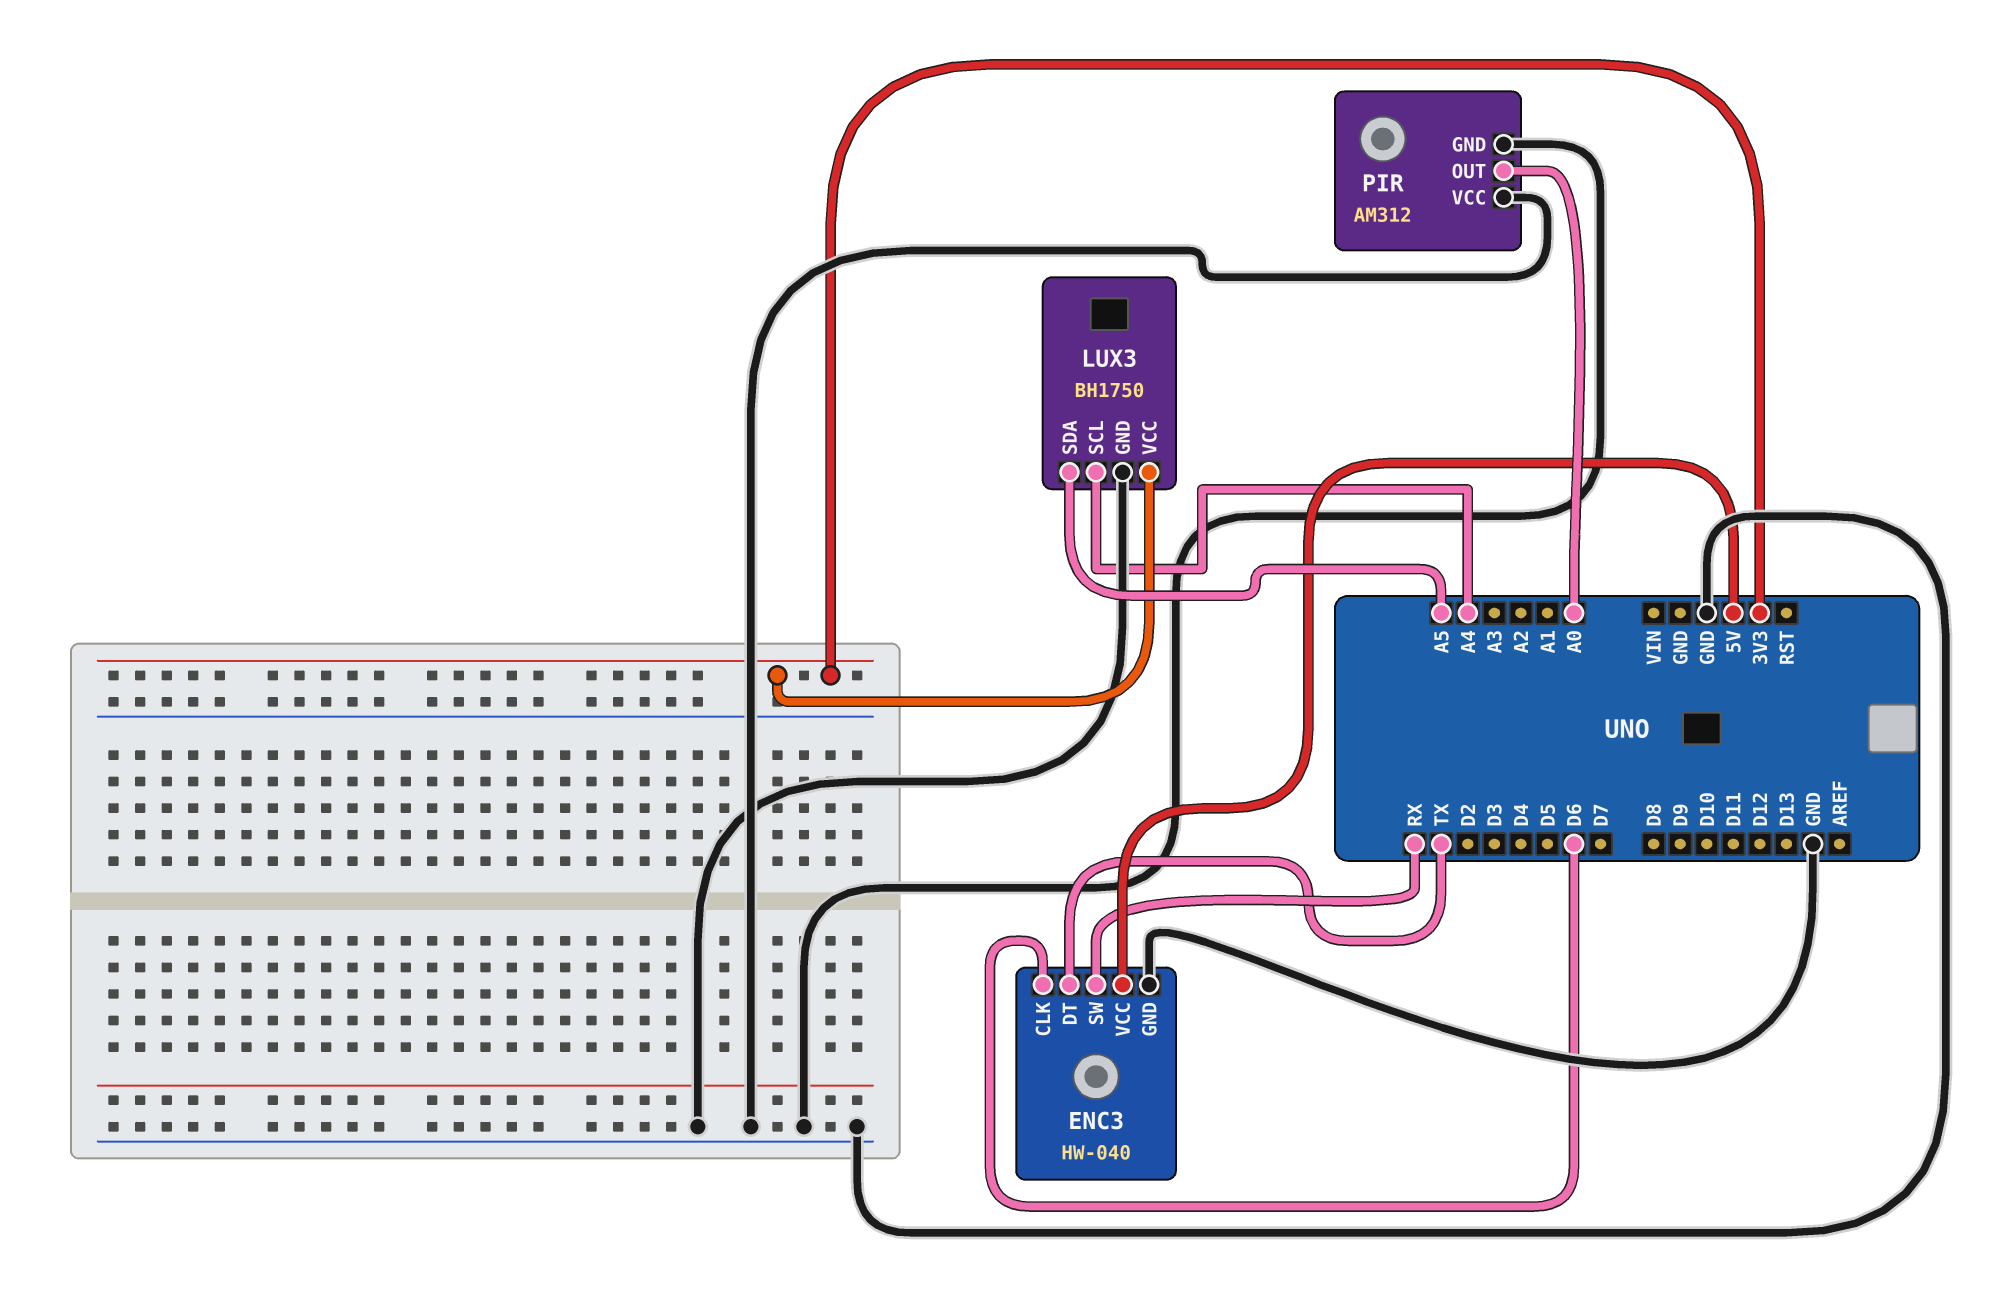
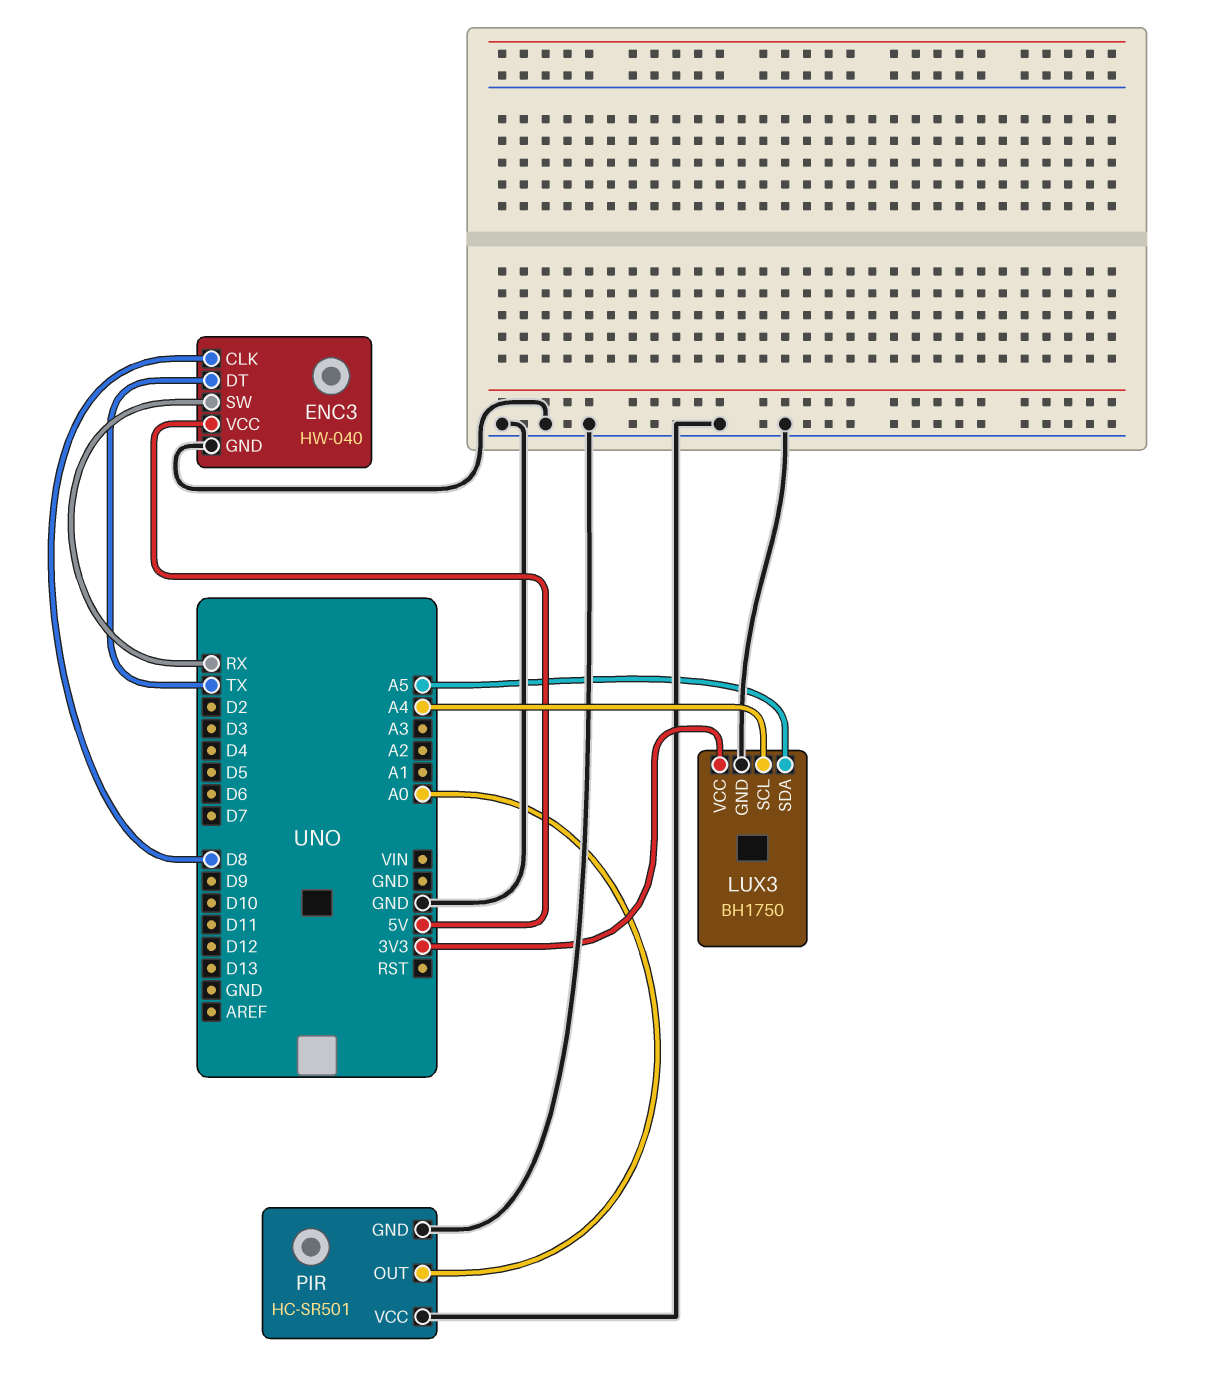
ENC3 pin CLK: D6 -> D8
PIR: AM312 -> HC-SR501

